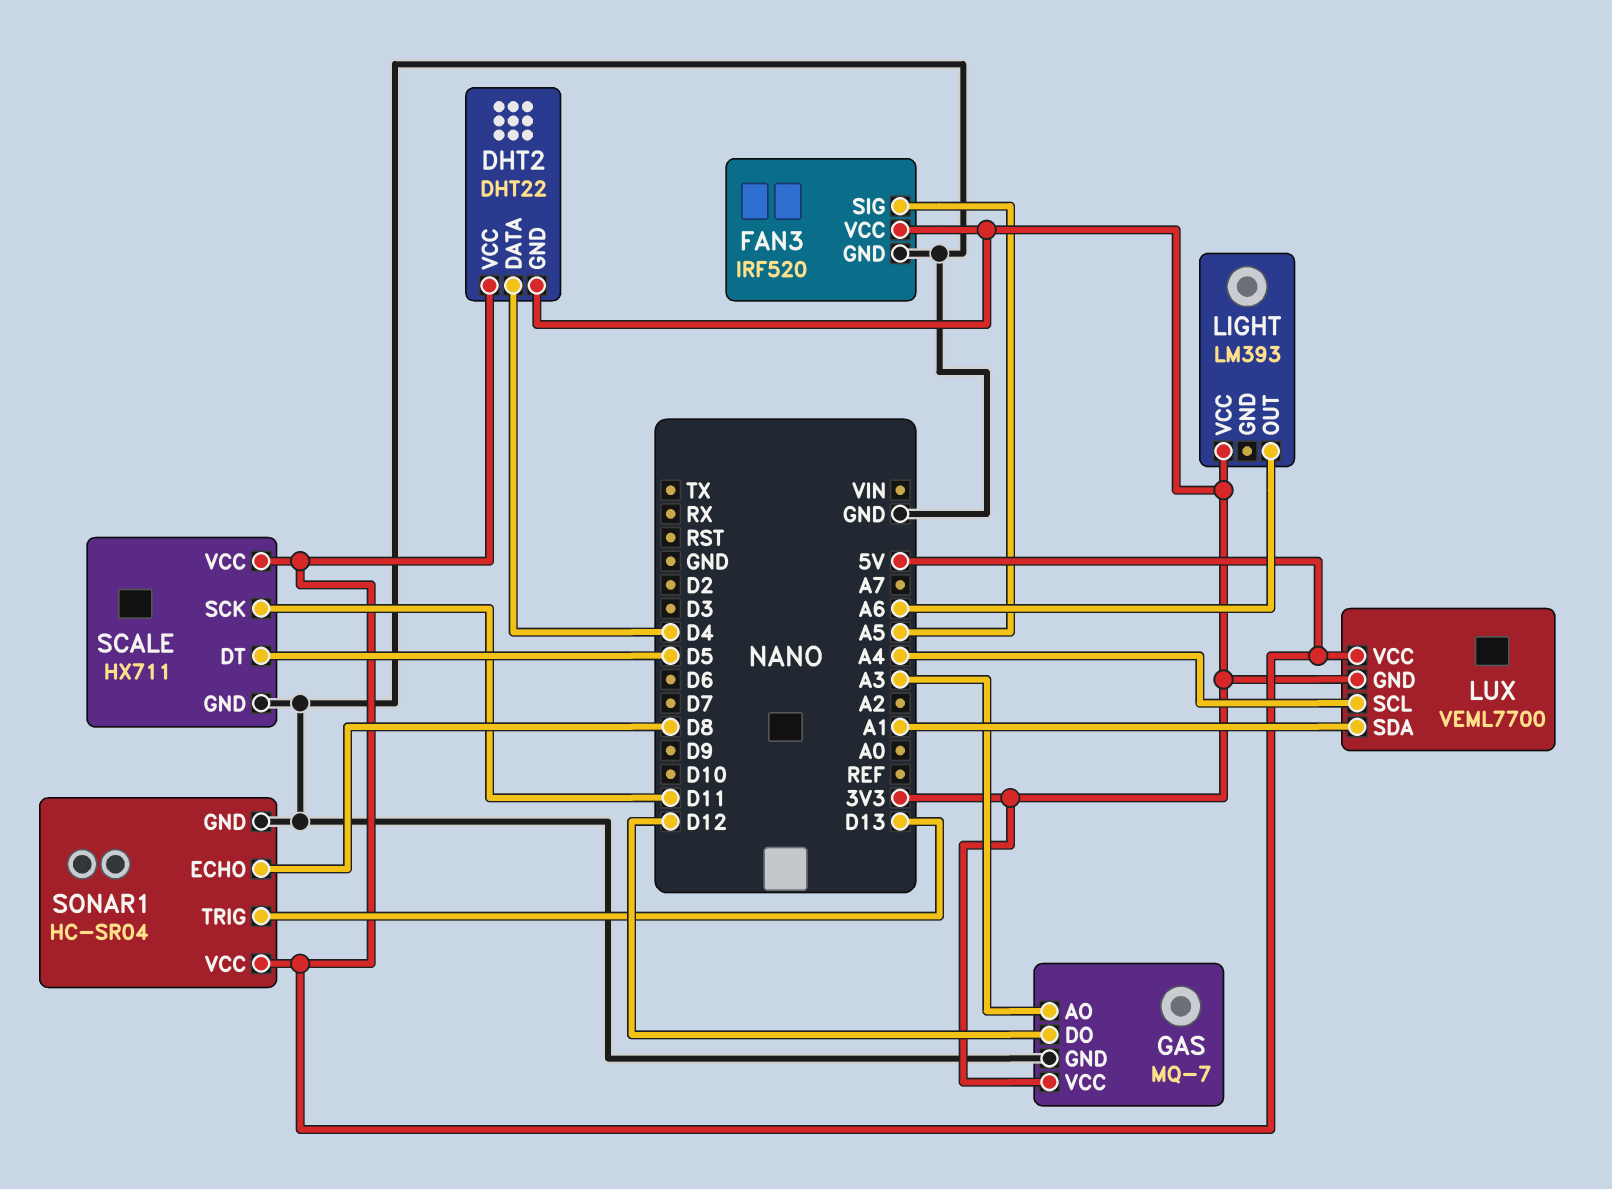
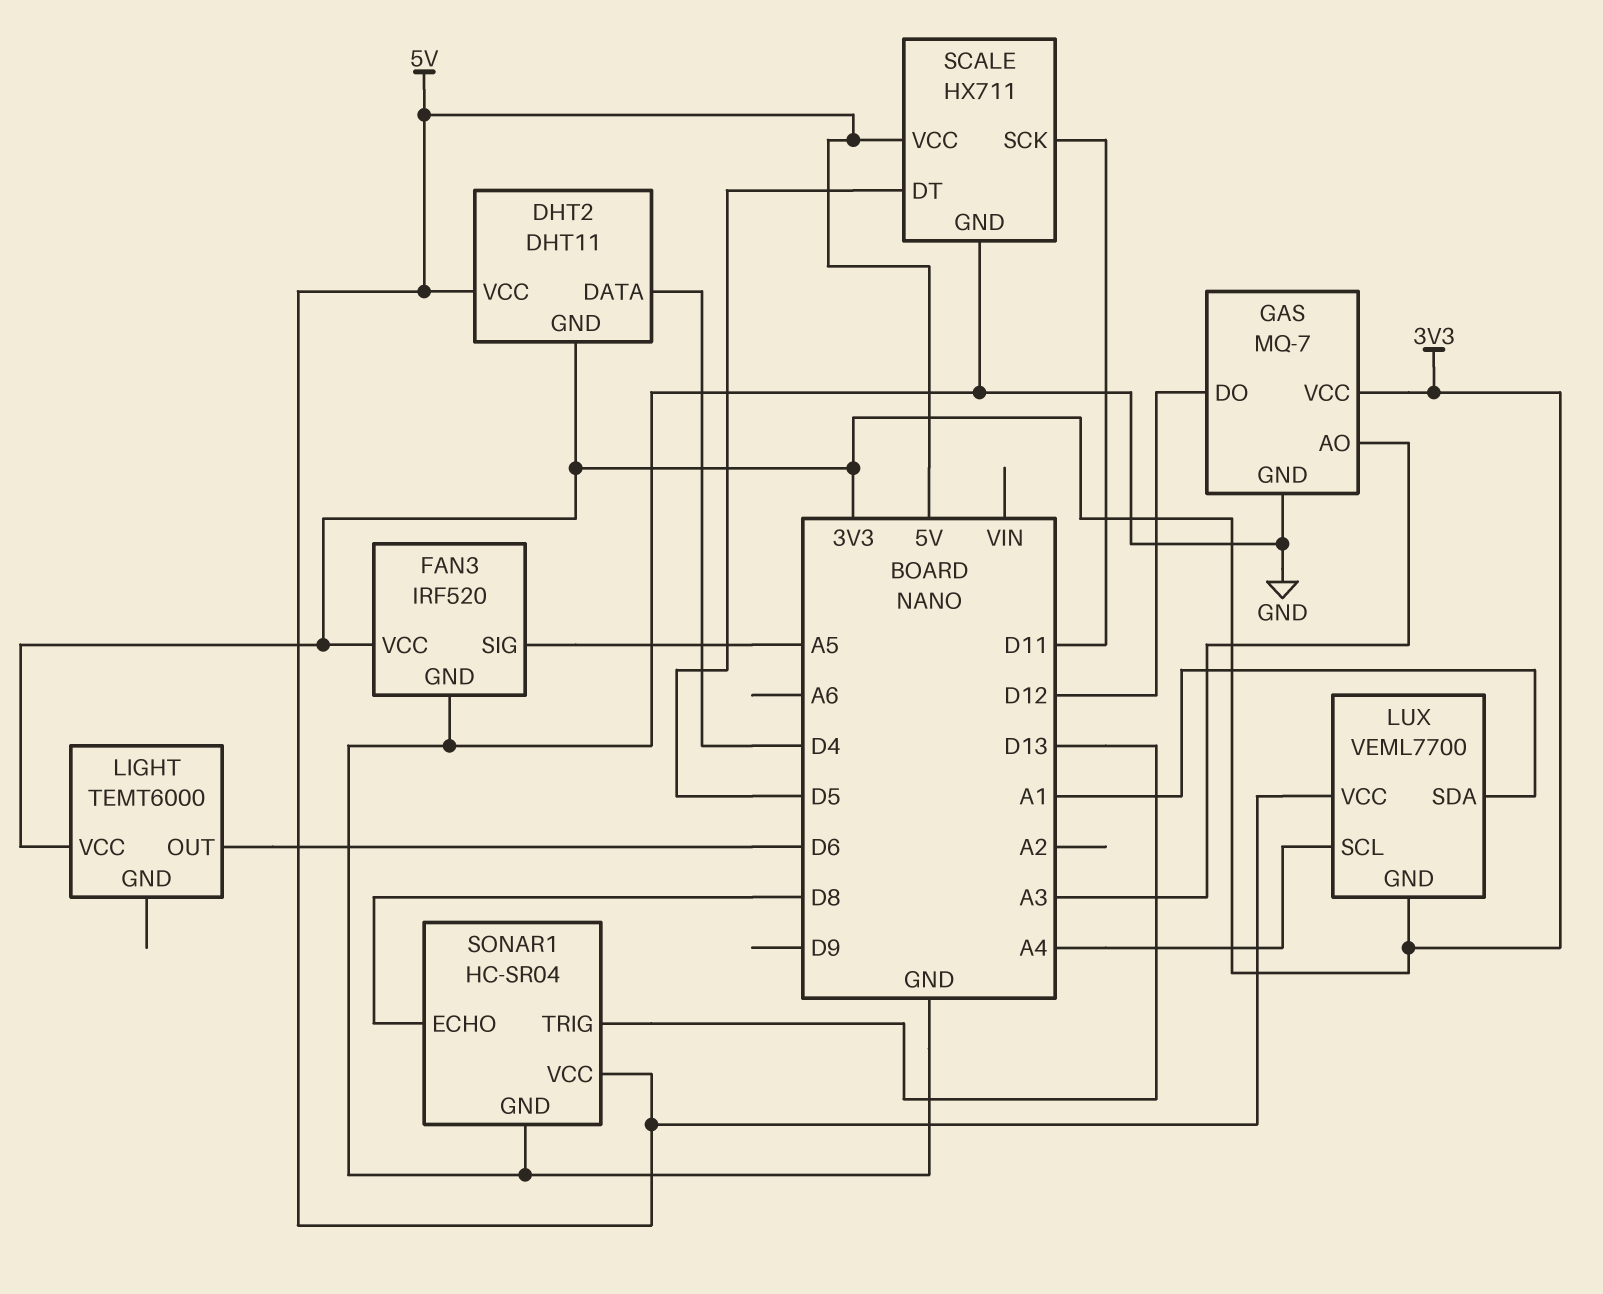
DHT2: DHT22 -> DHT11
LIGHT: LM393 -> TEMT6000
LIGHT pin OUT: A6 -> D6

